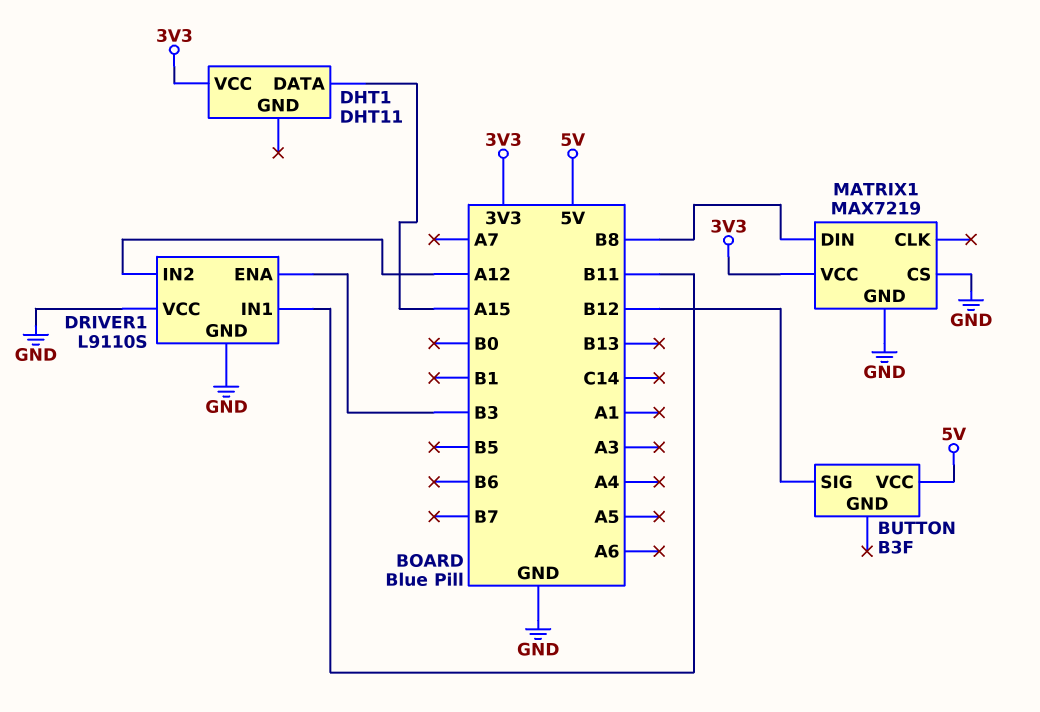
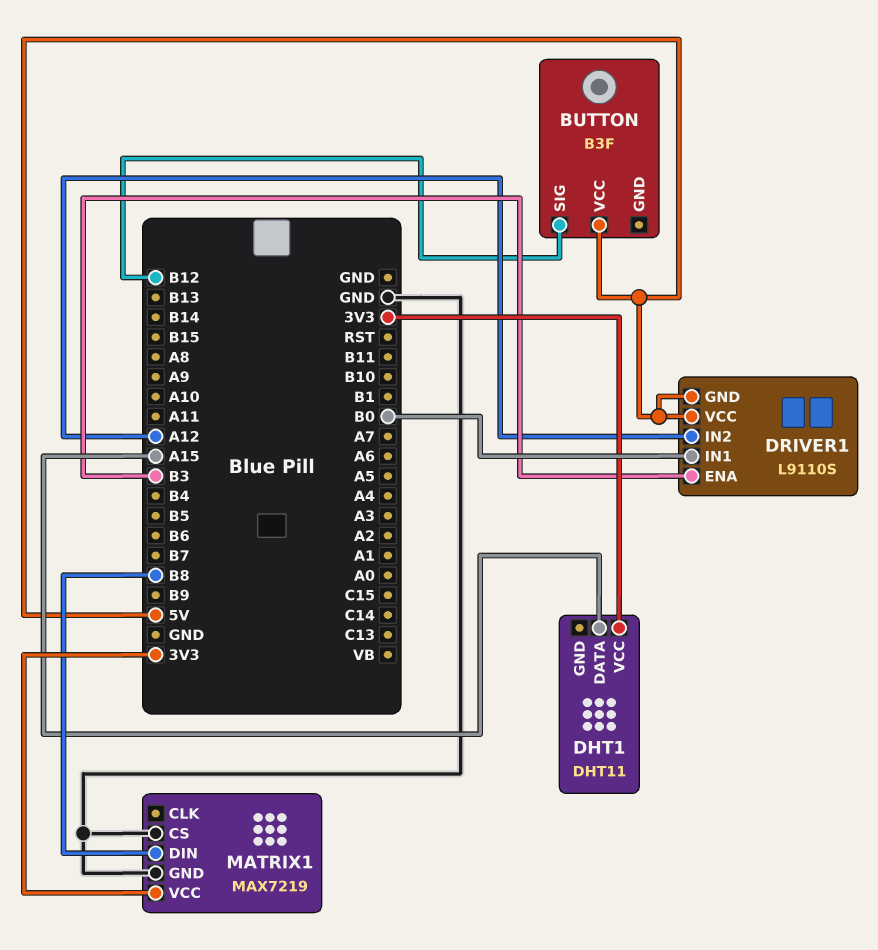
DRIVER1 pin GND: GND -> 5V
DRIVER1 pin IN1: B11 -> B0
DRIVER1 pin VCC: GND -> 5V

